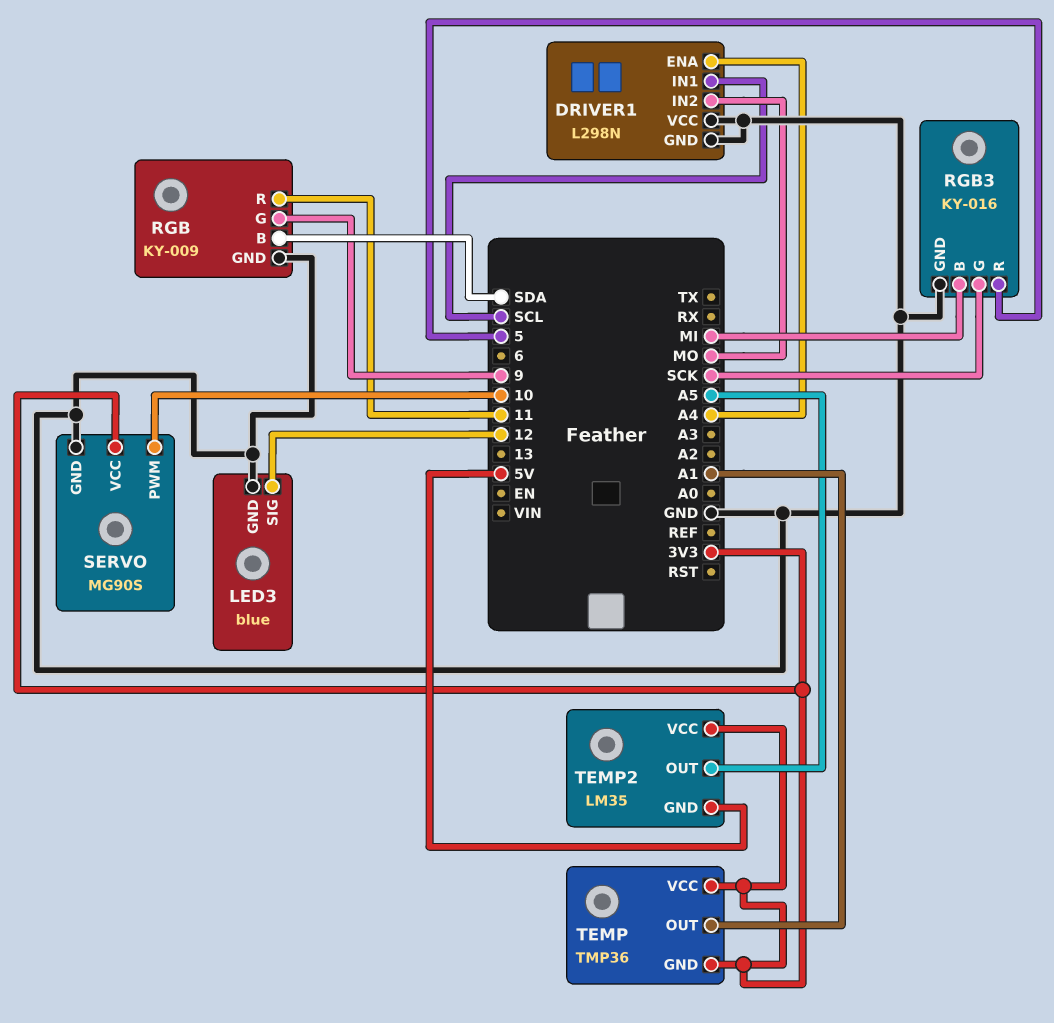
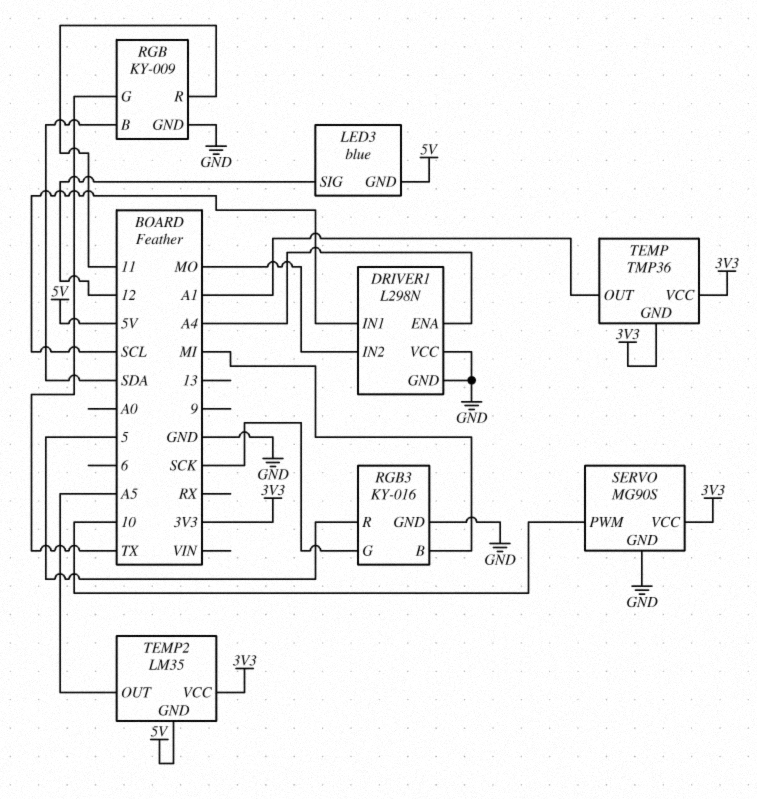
LED3 pin GND: GND -> 5V
RGB pin G: 9 -> TX

